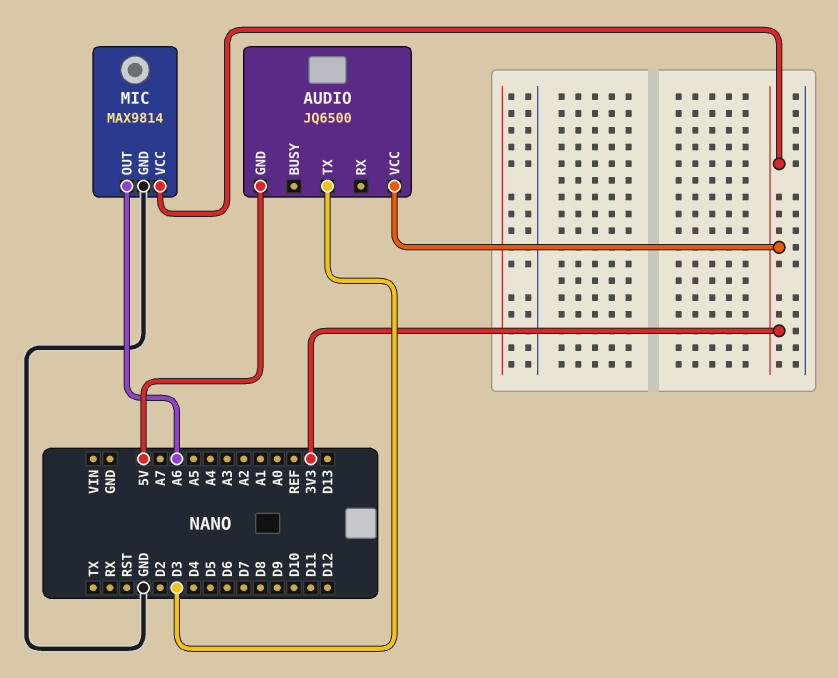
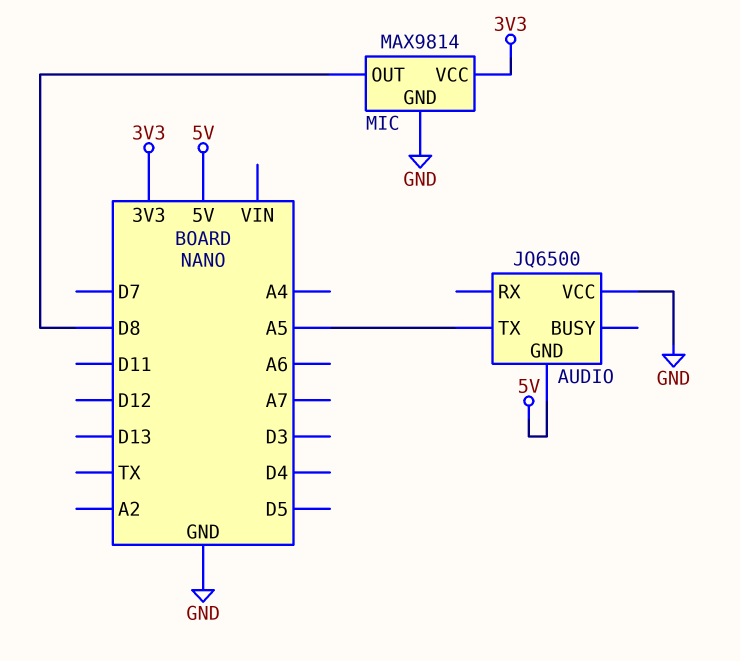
AUDIO pin TX: D3 -> A5
AUDIO pin VCC: 3V3 -> GND
MIC pin OUT: A6 -> D8

